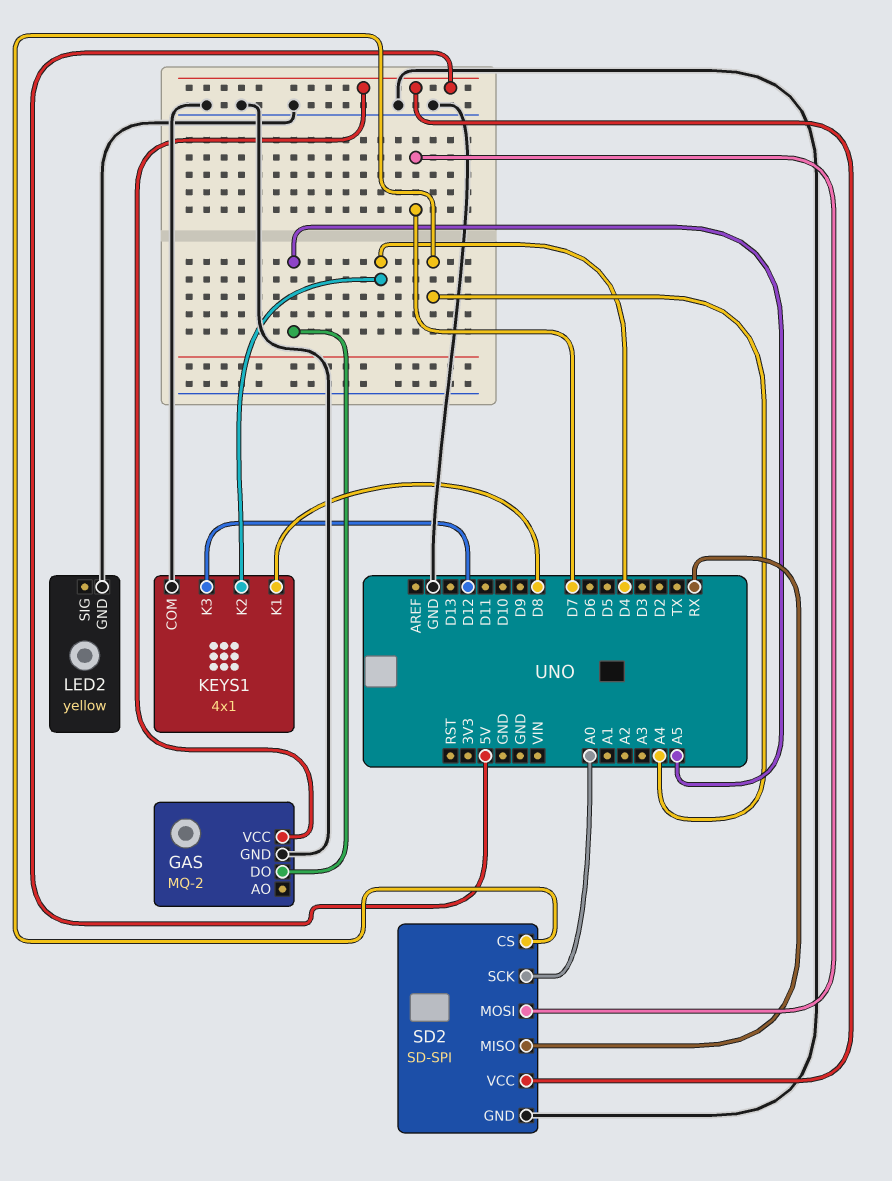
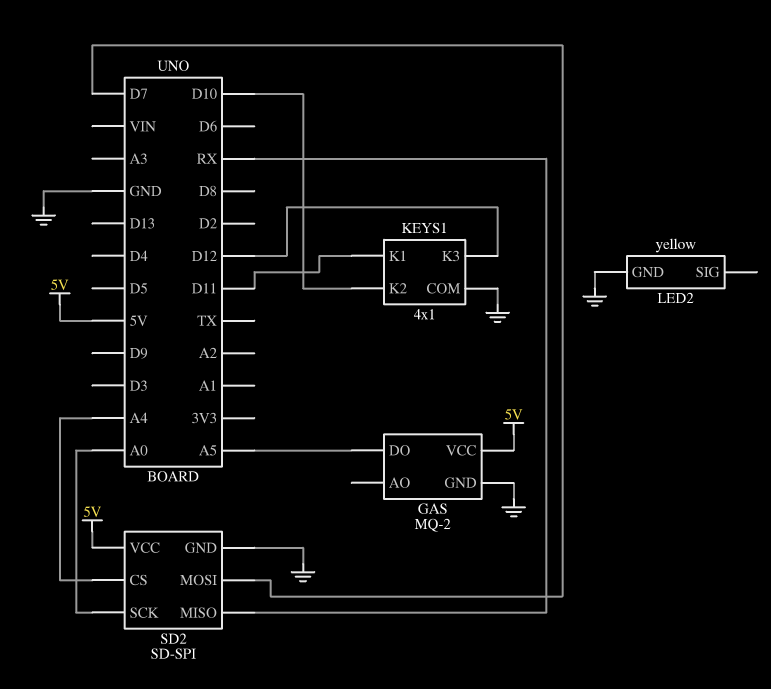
KEYS1 pin K1: D8 -> D11
KEYS1 pin K2: D4 -> D10

